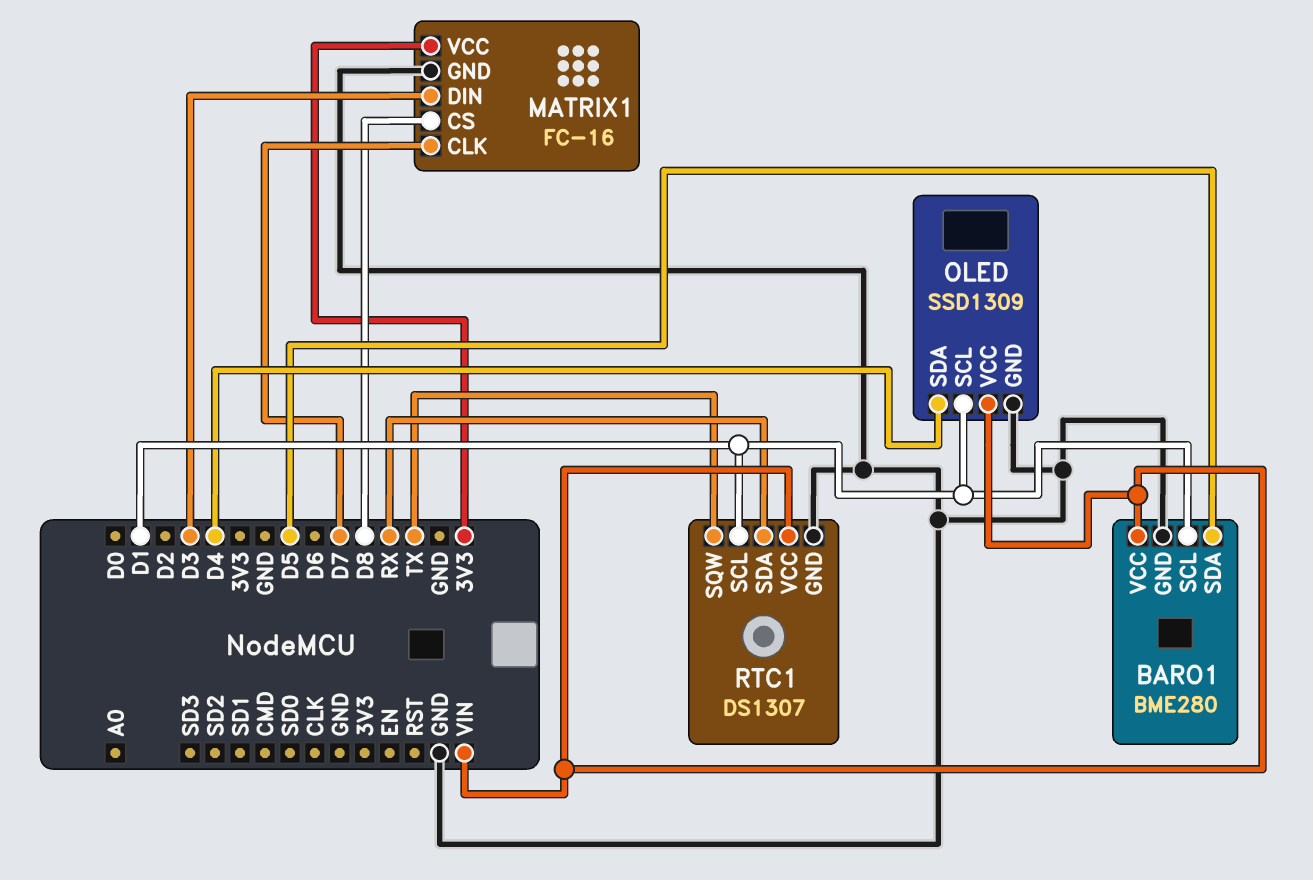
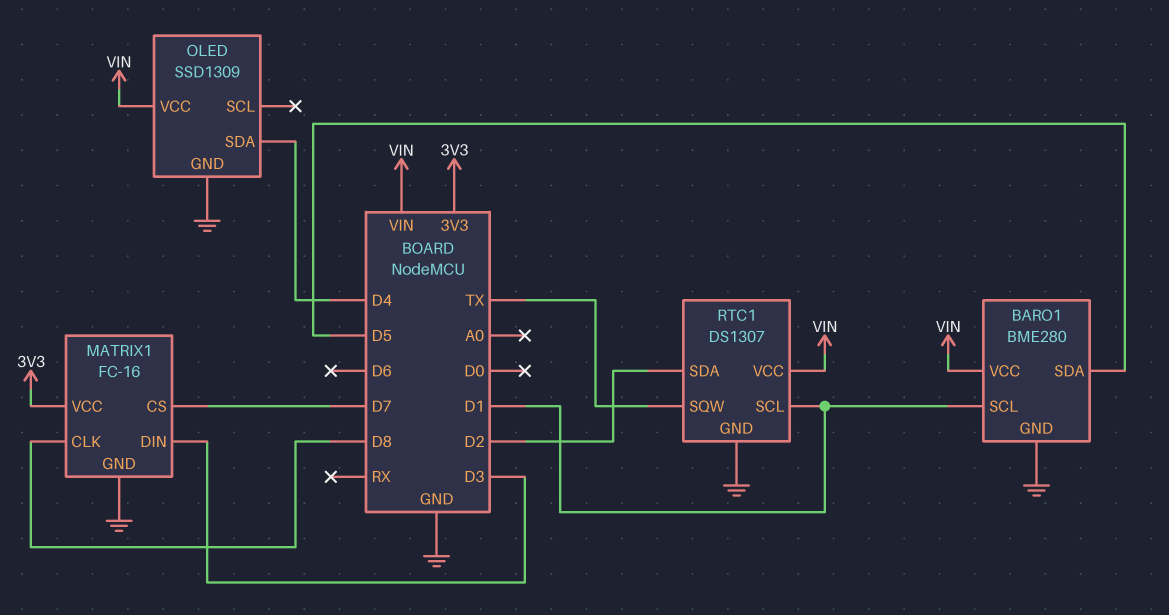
MATRIX1 pin CLK: D7 -> D8
MATRIX1 pin CS: D8 -> D7
OLED pin SCL: D1 -> none
RTC1 pin SDA: RX -> D2

